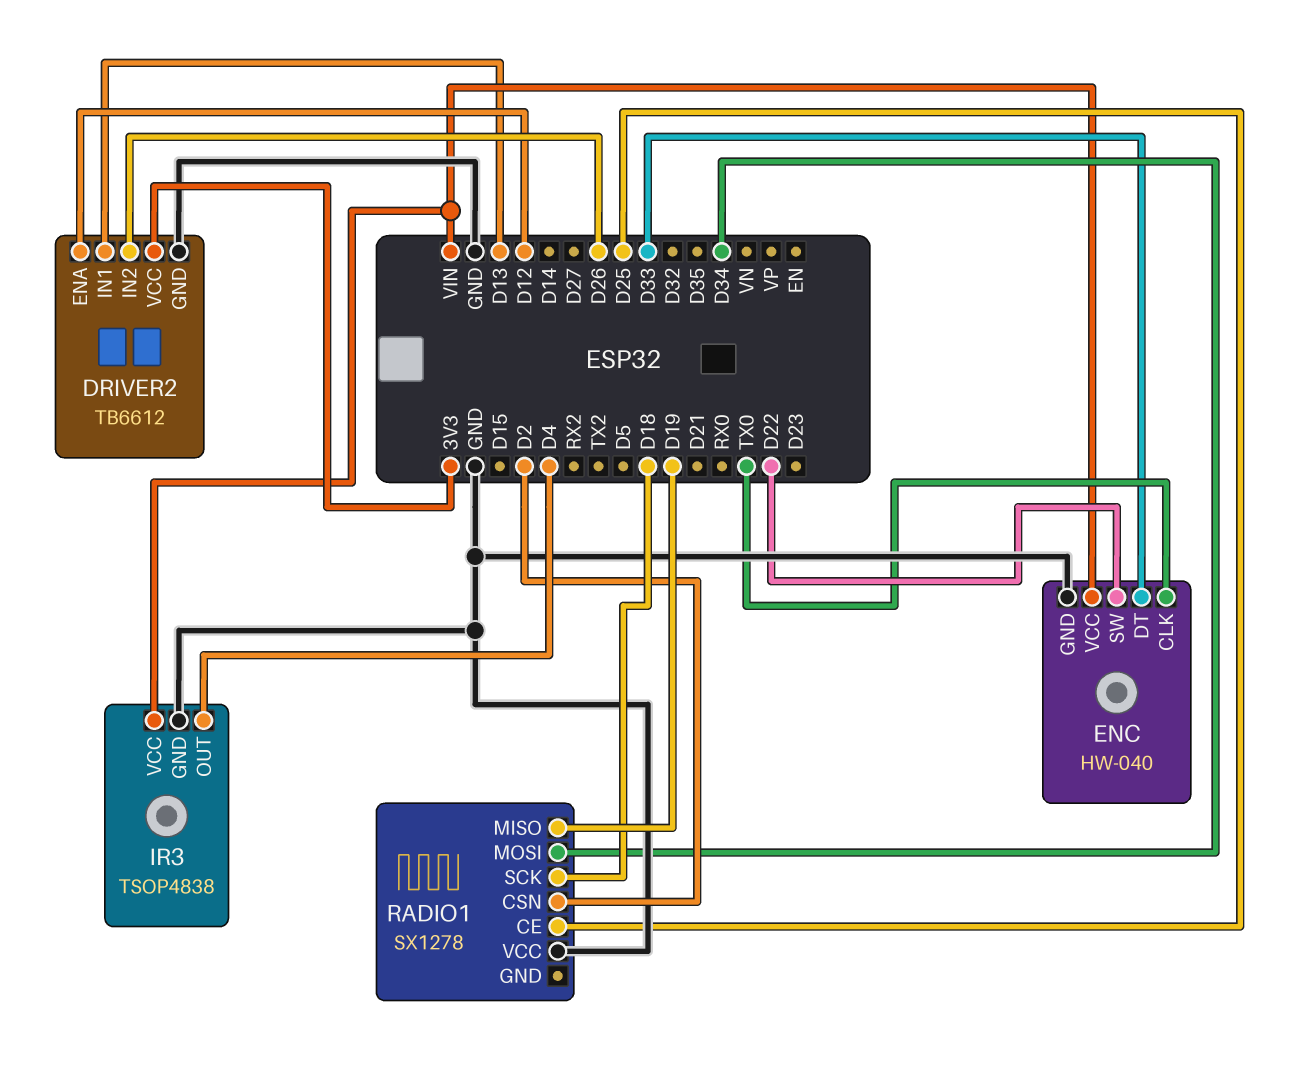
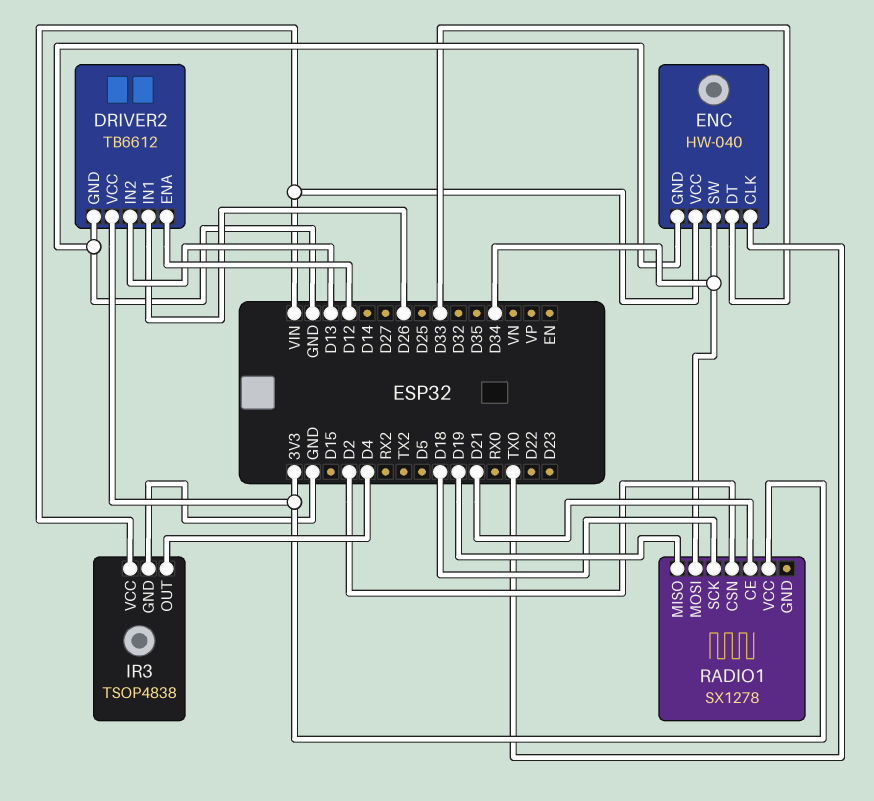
DRIVER2 pin IN1: D13 -> D26
DRIVER2 pin IN2: D26 -> D13
ENC pin SW: D22 -> D34
RADIO1 pin CE: D25 -> D21
RADIO1 pin VCC: GND -> 3V3

